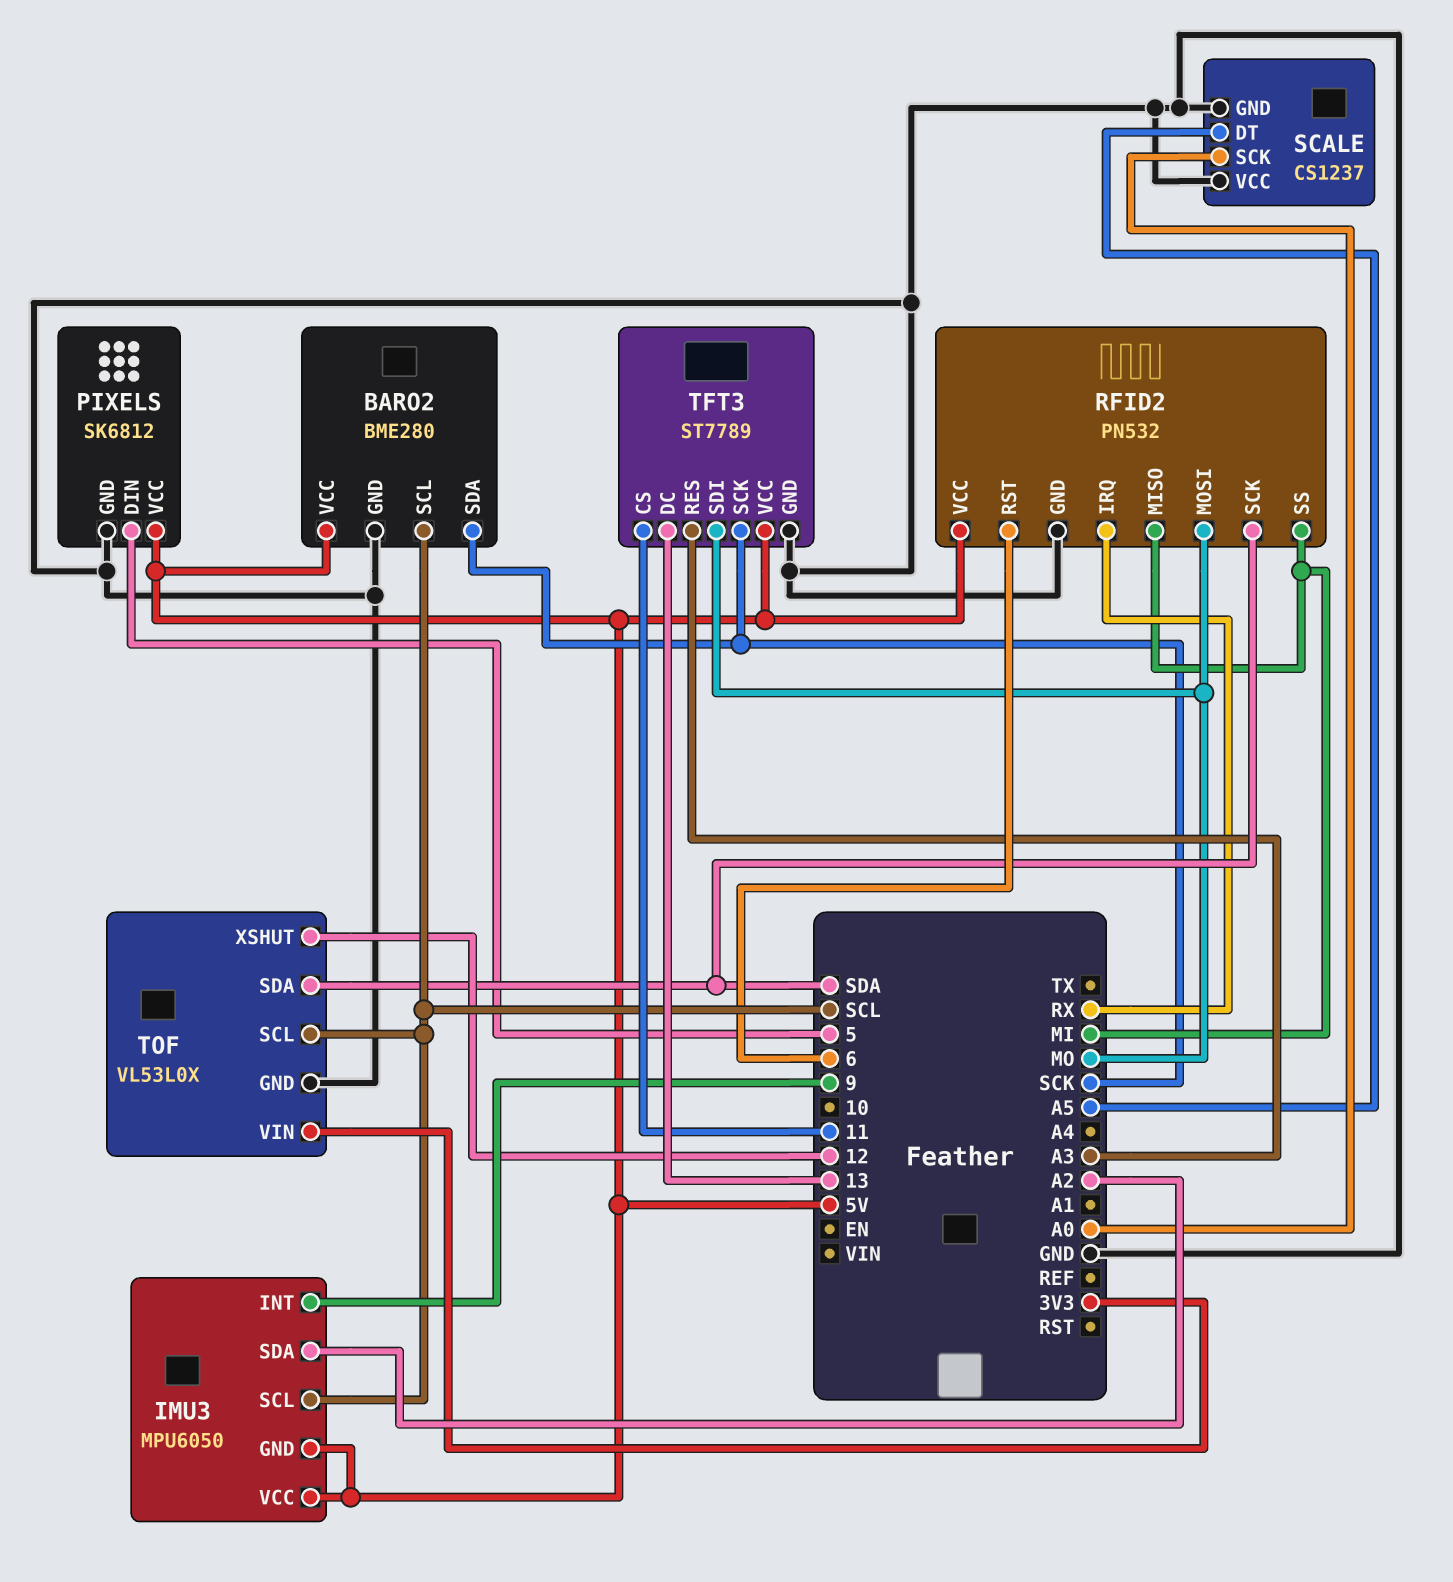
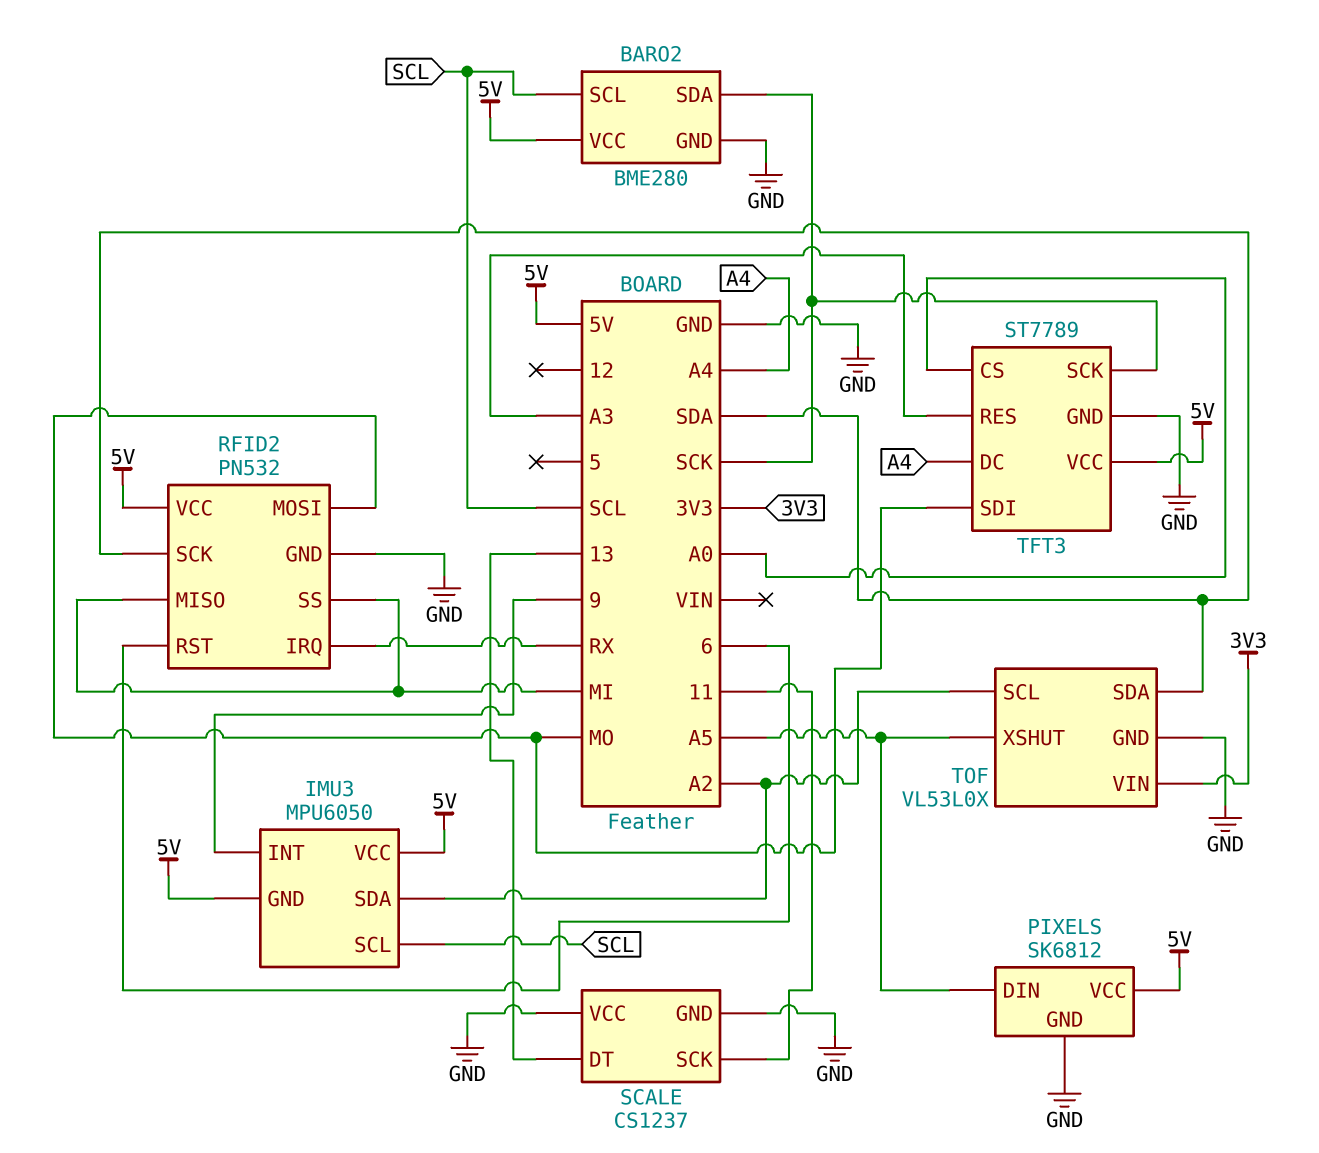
PIXELS pin DIN: 5 -> A5
SCALE pin DT: A5 -> 13
SCALE pin SCK: A0 -> 11
TFT3 pin CS: 11 -> A0
TFT3 pin DC: 13 -> A4
TOF pin SCL: SCL -> A2
TOF pin XSHUT: 12 -> A5

